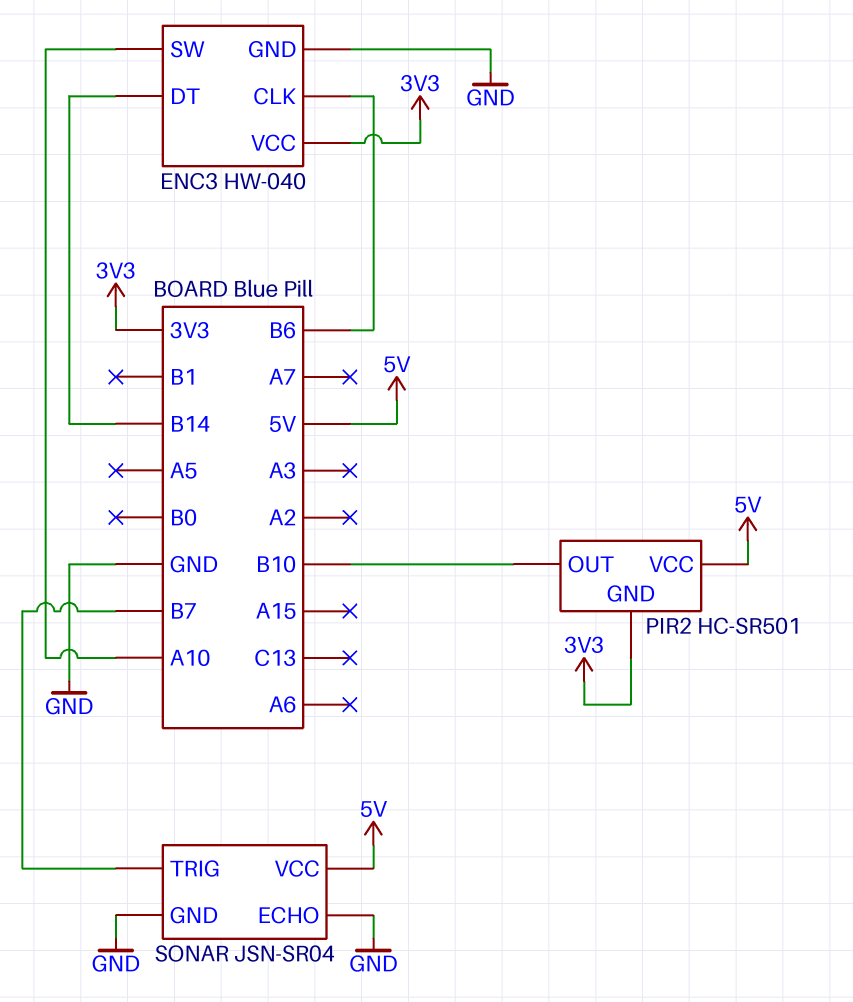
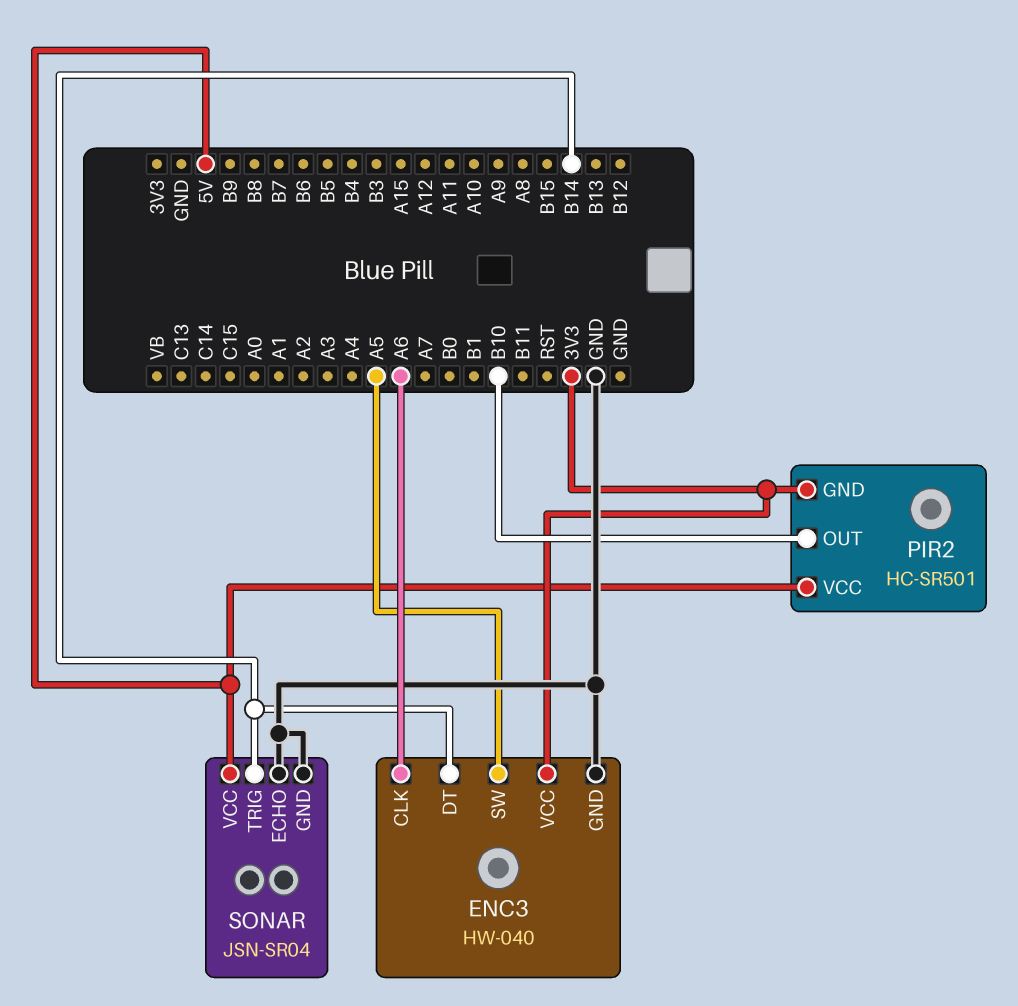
ENC3 pin CLK: B6 -> A6
ENC3 pin SW: A10 -> A5
SONAR pin TRIG: B7 -> B14

